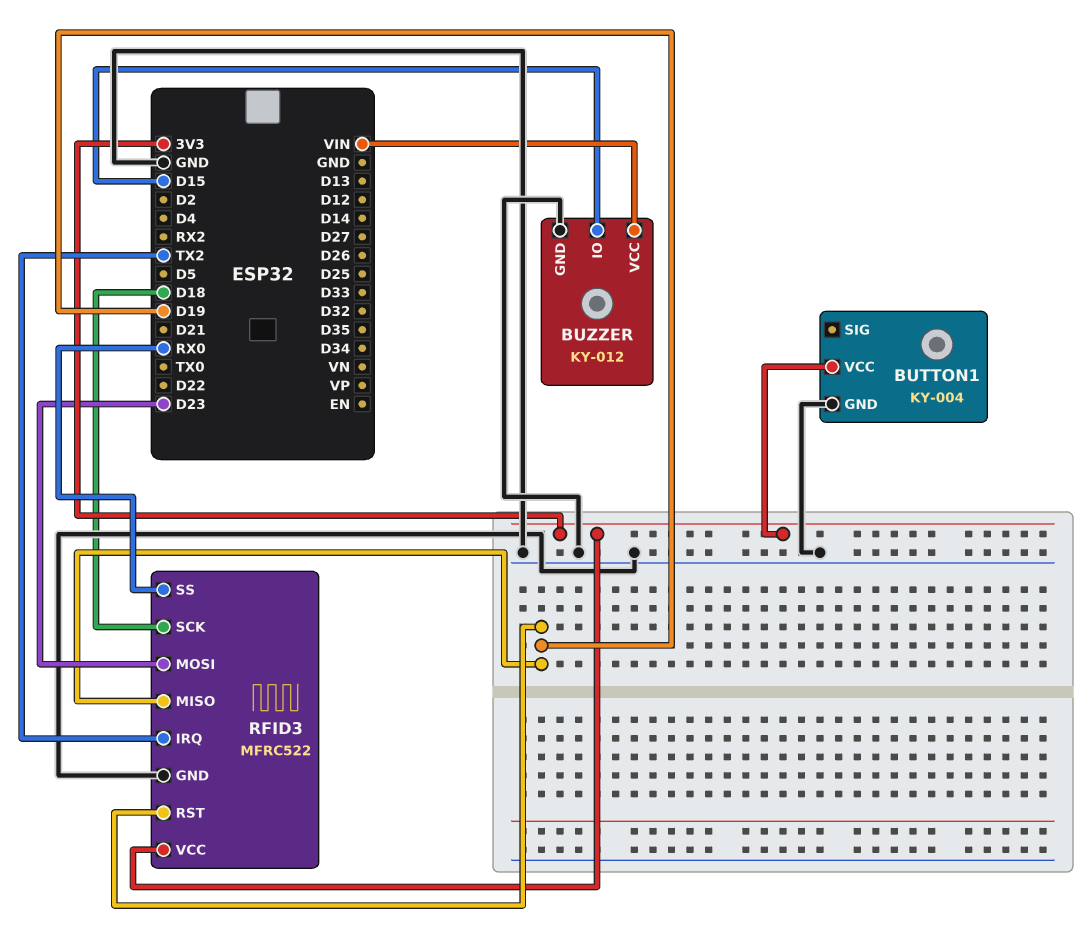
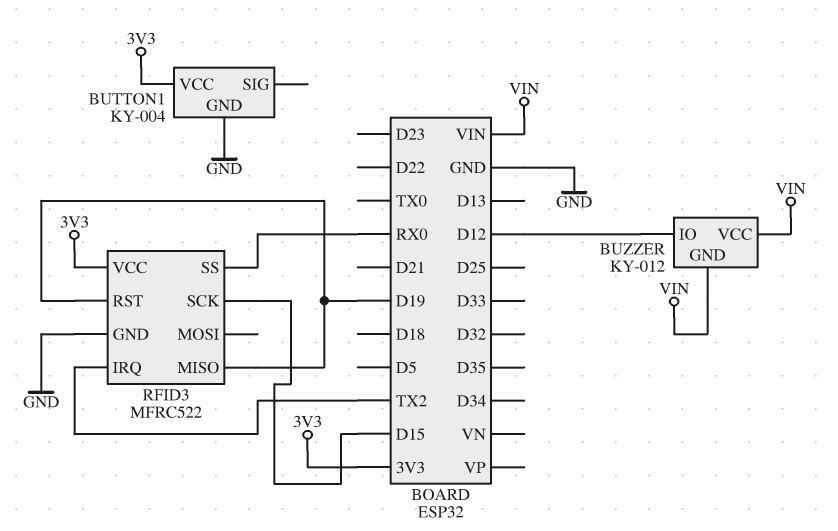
BUZZER pin GND: GND -> VIN
BUZZER pin IO: D15 -> D12
RFID3 pin MOSI: D23 -> none
RFID3 pin SCK: D18 -> D15

